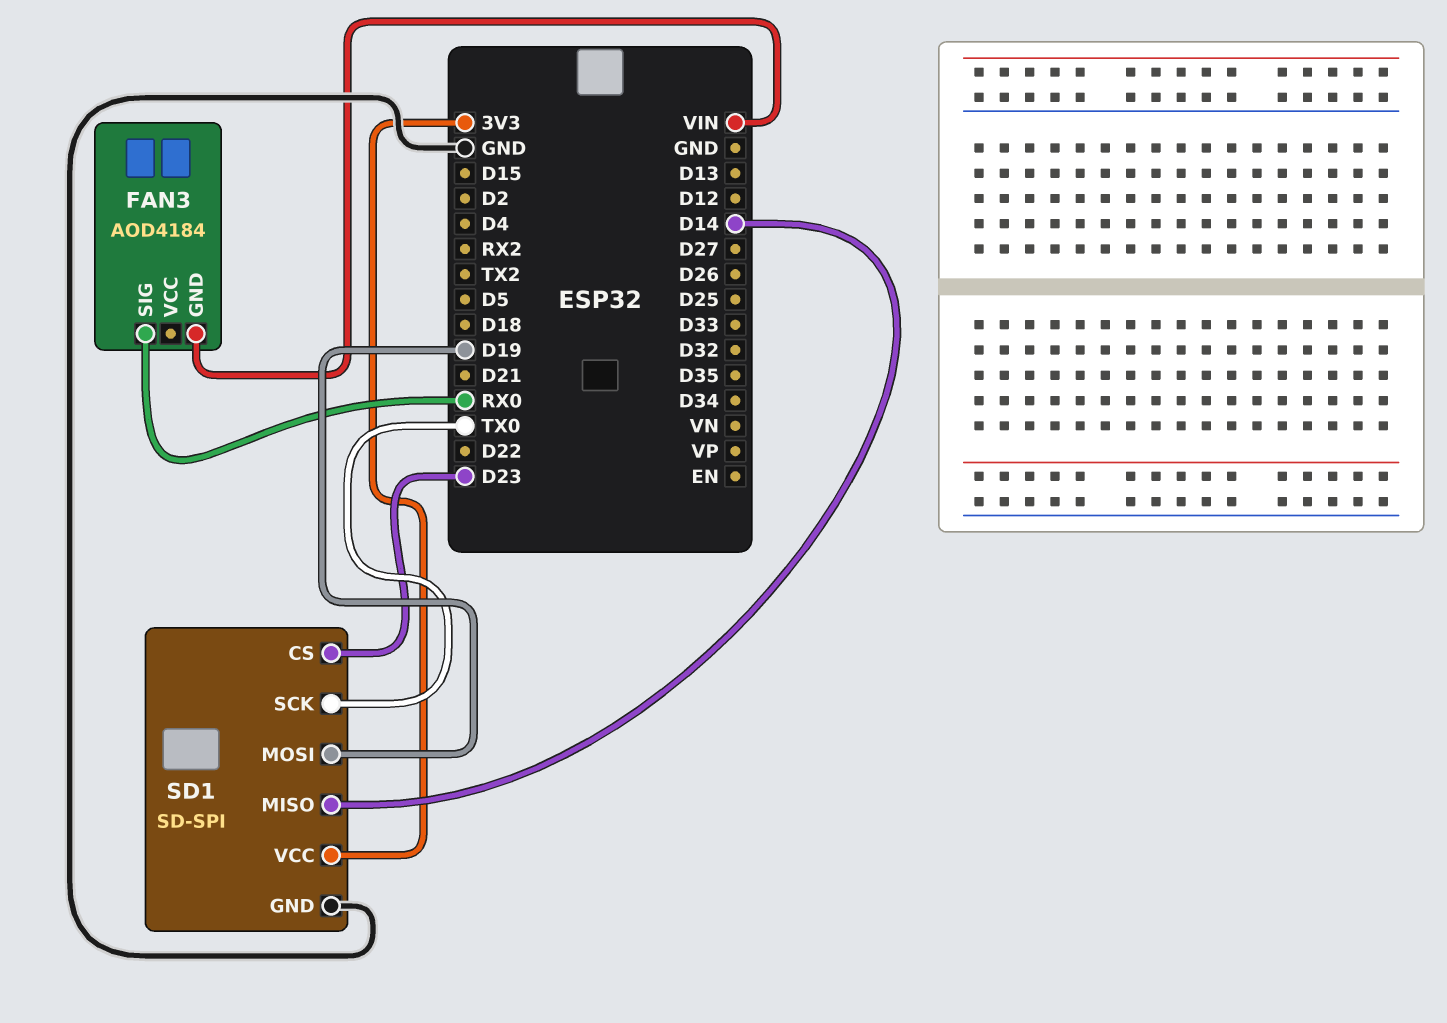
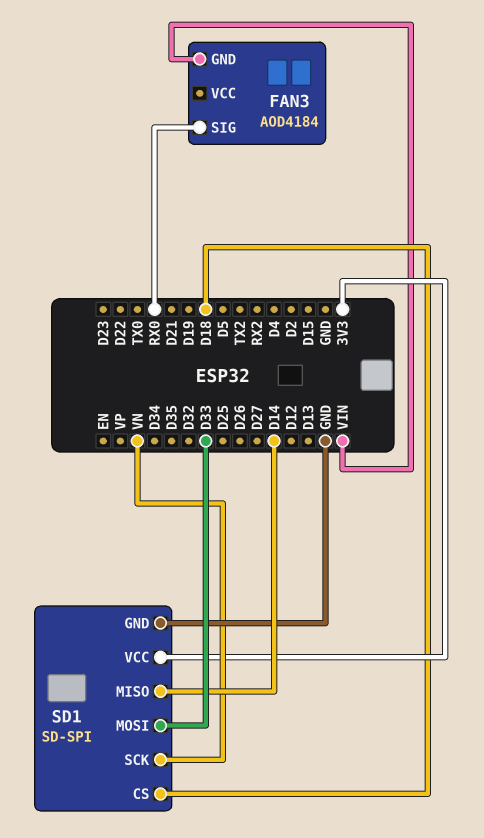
SD1 pin CS: D23 -> D18
SD1 pin MOSI: D19 -> D33
SD1 pin SCK: TX0 -> VN

